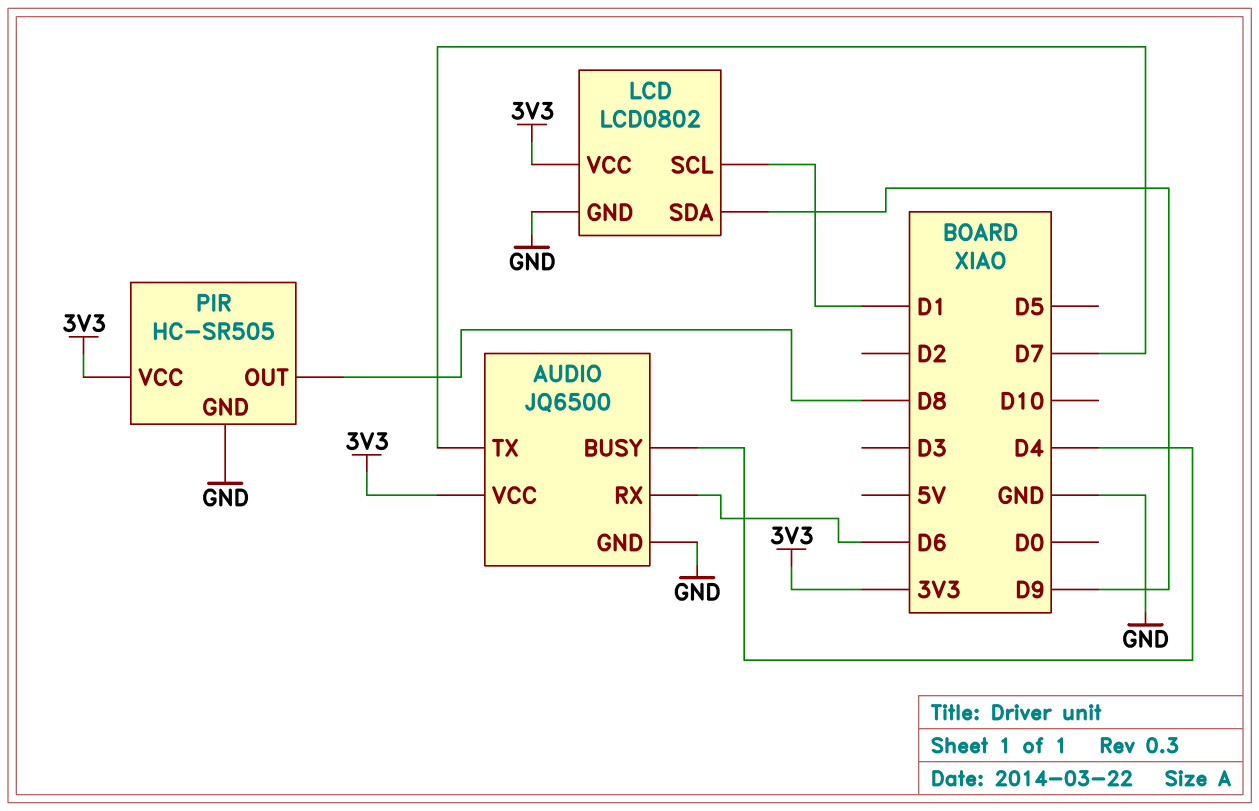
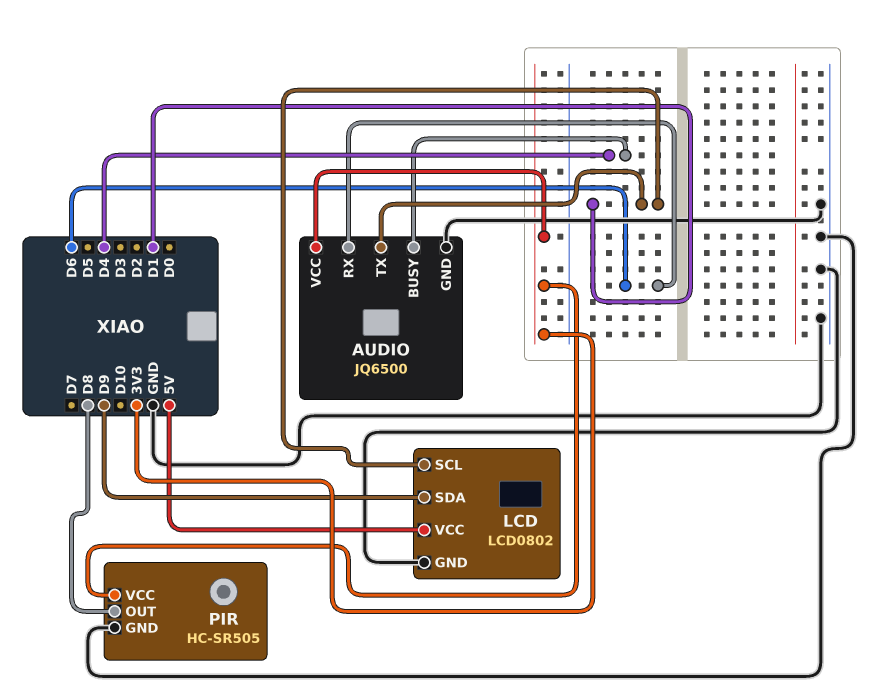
AUDIO pin TX: D7 -> D1
LCD pin VCC: 3V3 -> 5V

